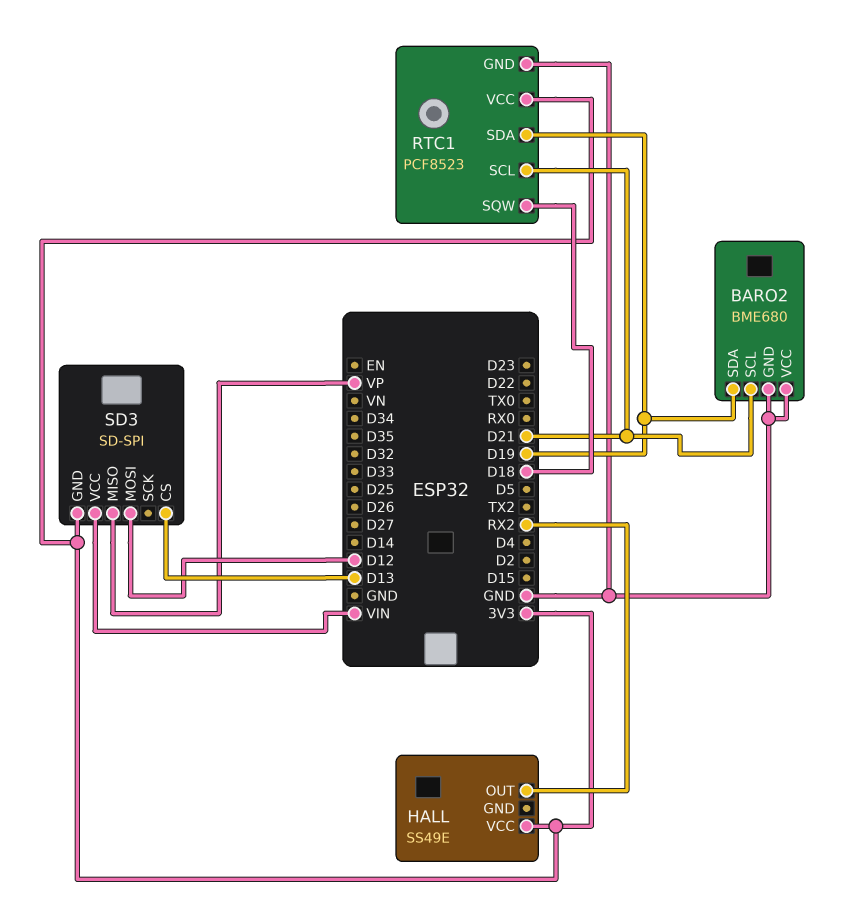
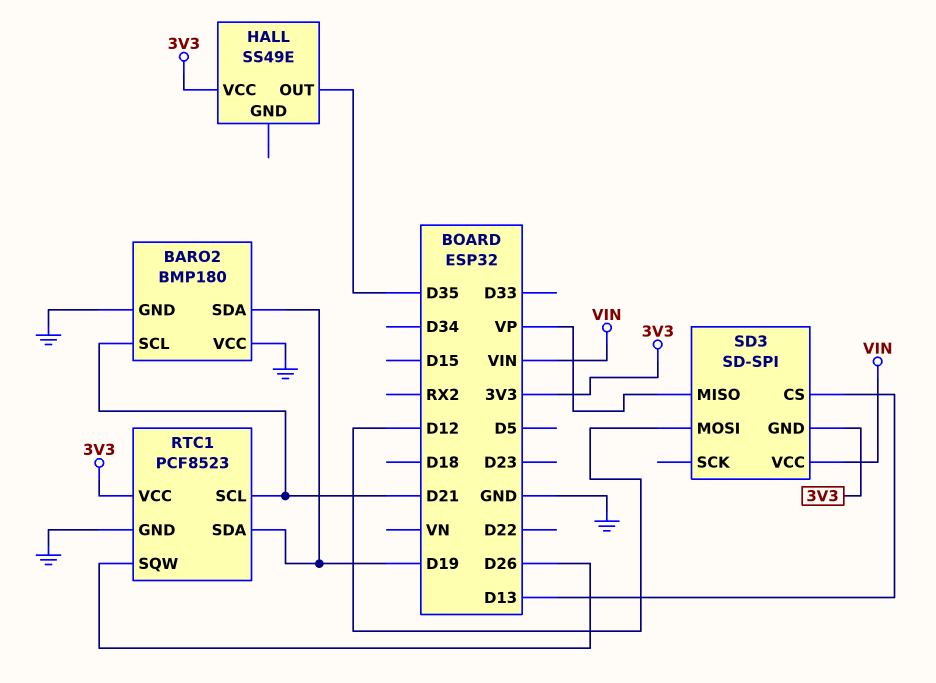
BARO2: BME680 -> BMP180
HALL pin OUT: RX2 -> D35
RTC1 pin SQW: D18 -> D26

